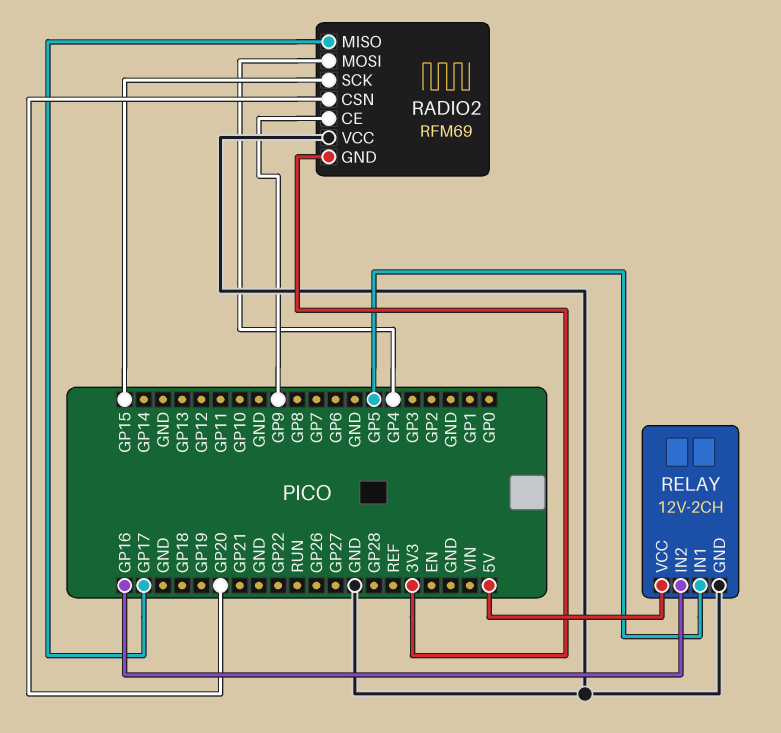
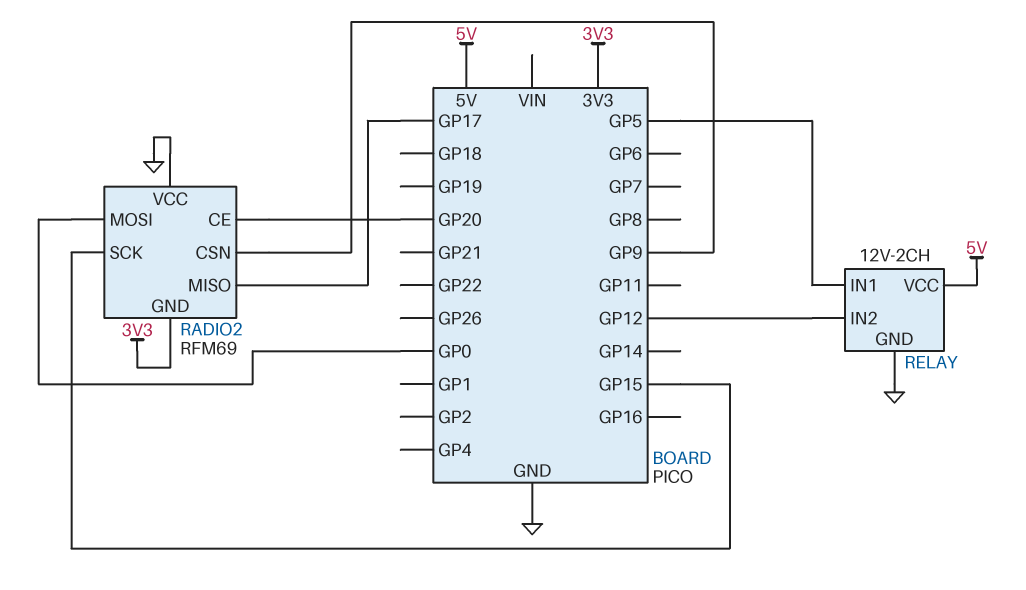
RADIO2 pin CE: GP9 -> GP20
RADIO2 pin CSN: GP20 -> GP9
RADIO2 pin MOSI: GP4 -> GP0
RELAY pin IN2: GP16 -> GP12

